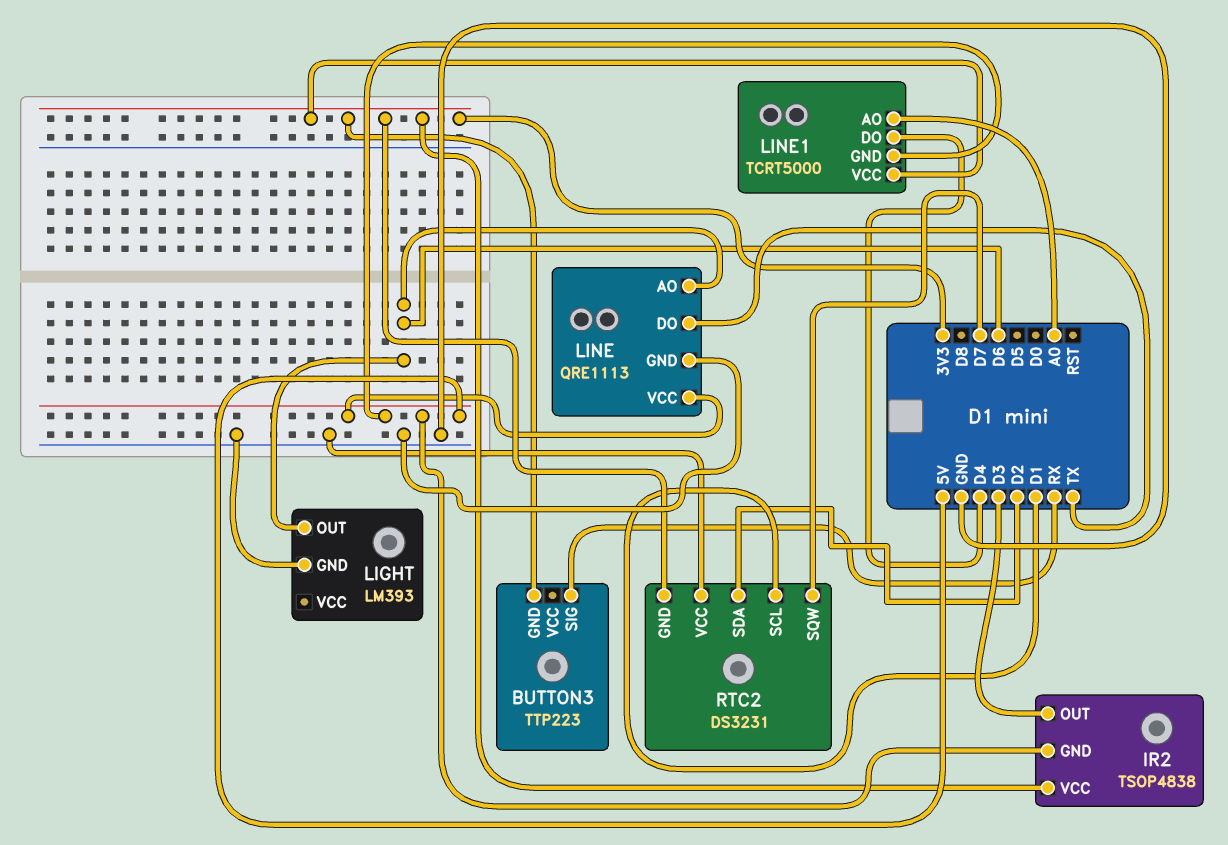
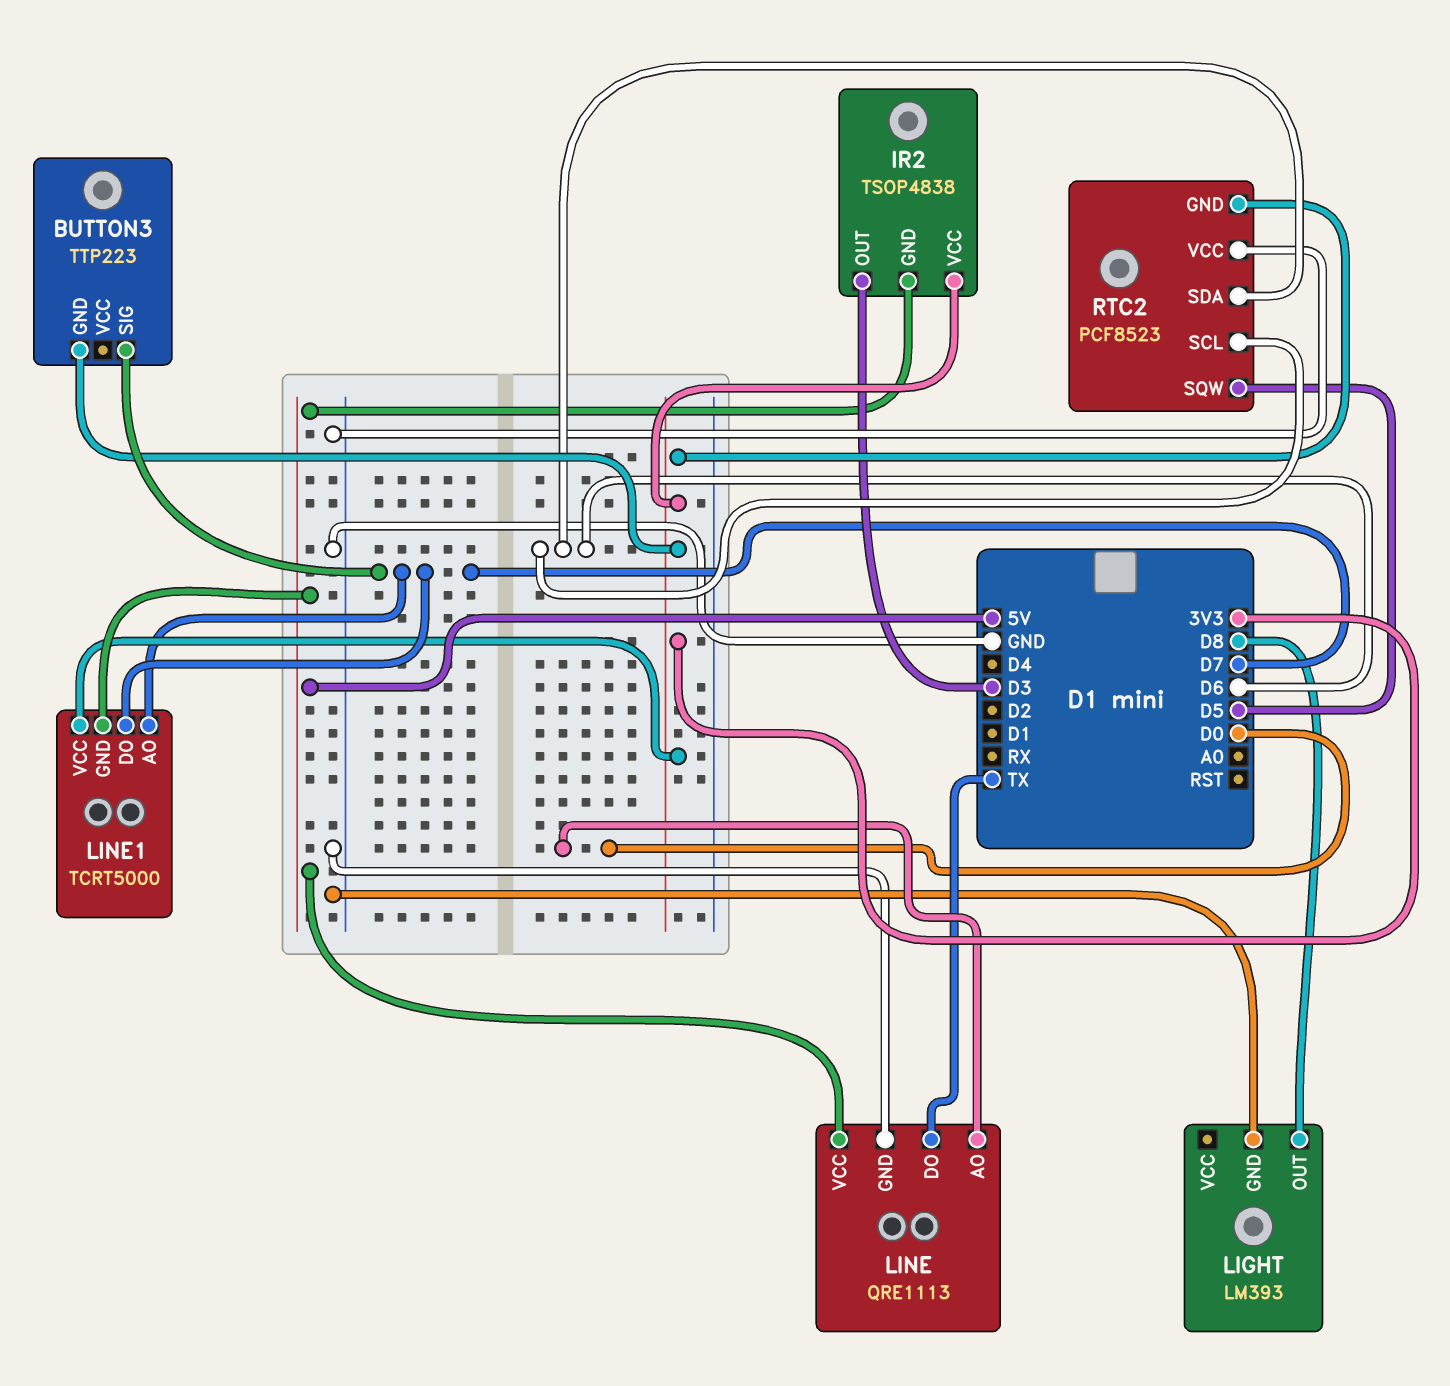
BUTTON3 pin SIG: RX -> D7
LIGHT pin OUT: D6 -> D8
LINE pin AO: D6 -> D0
LINE1 pin AO: A0 -> D7
LINE1 pin DO: D4 -> D7
RTC2: DS3231 -> PCF8523
RTC2 pin SCL: D1 -> D6
RTC2 pin SDA: D2 -> D6
RTC2 pin SQW: D7 -> D5

